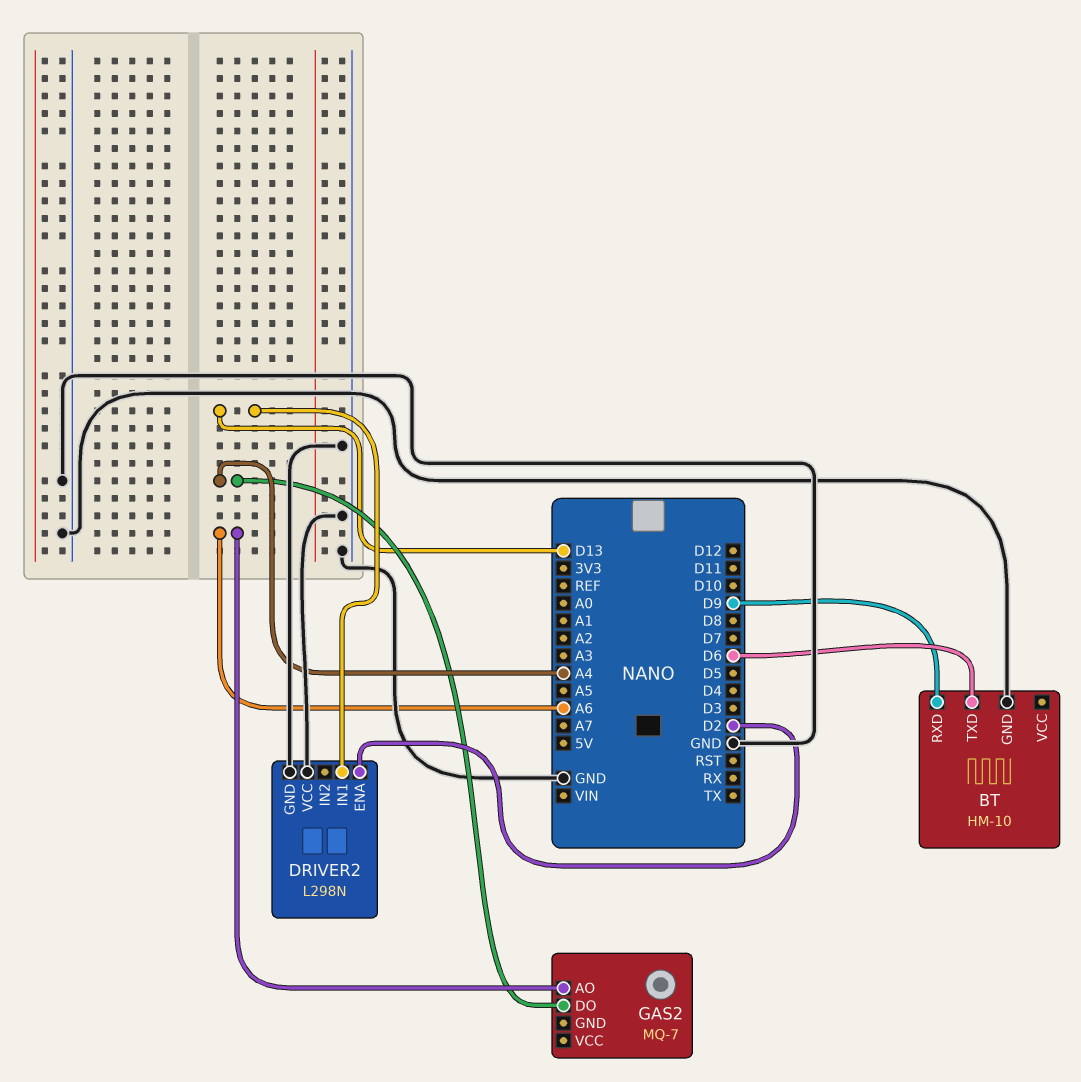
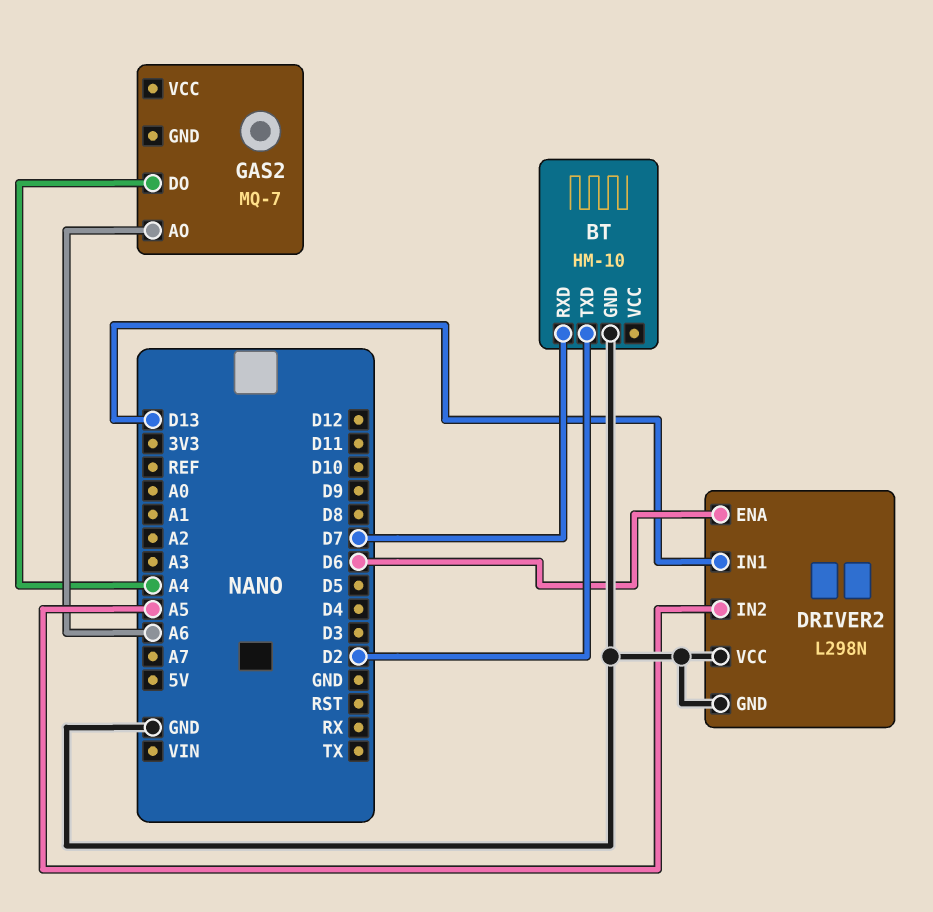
BT pin RXD: D9 -> D7
BT pin TXD: D6 -> D2
DRIVER2 pin ENA: D2 -> D6
DRIVER2 pin IN2: none -> A5

